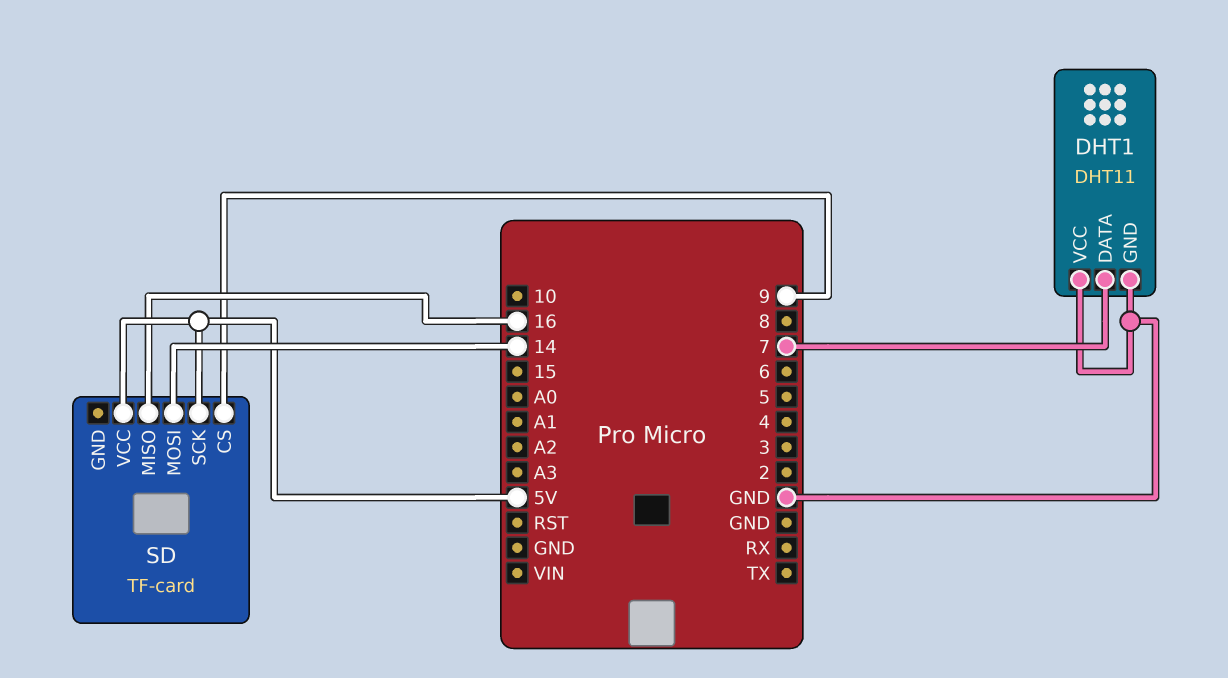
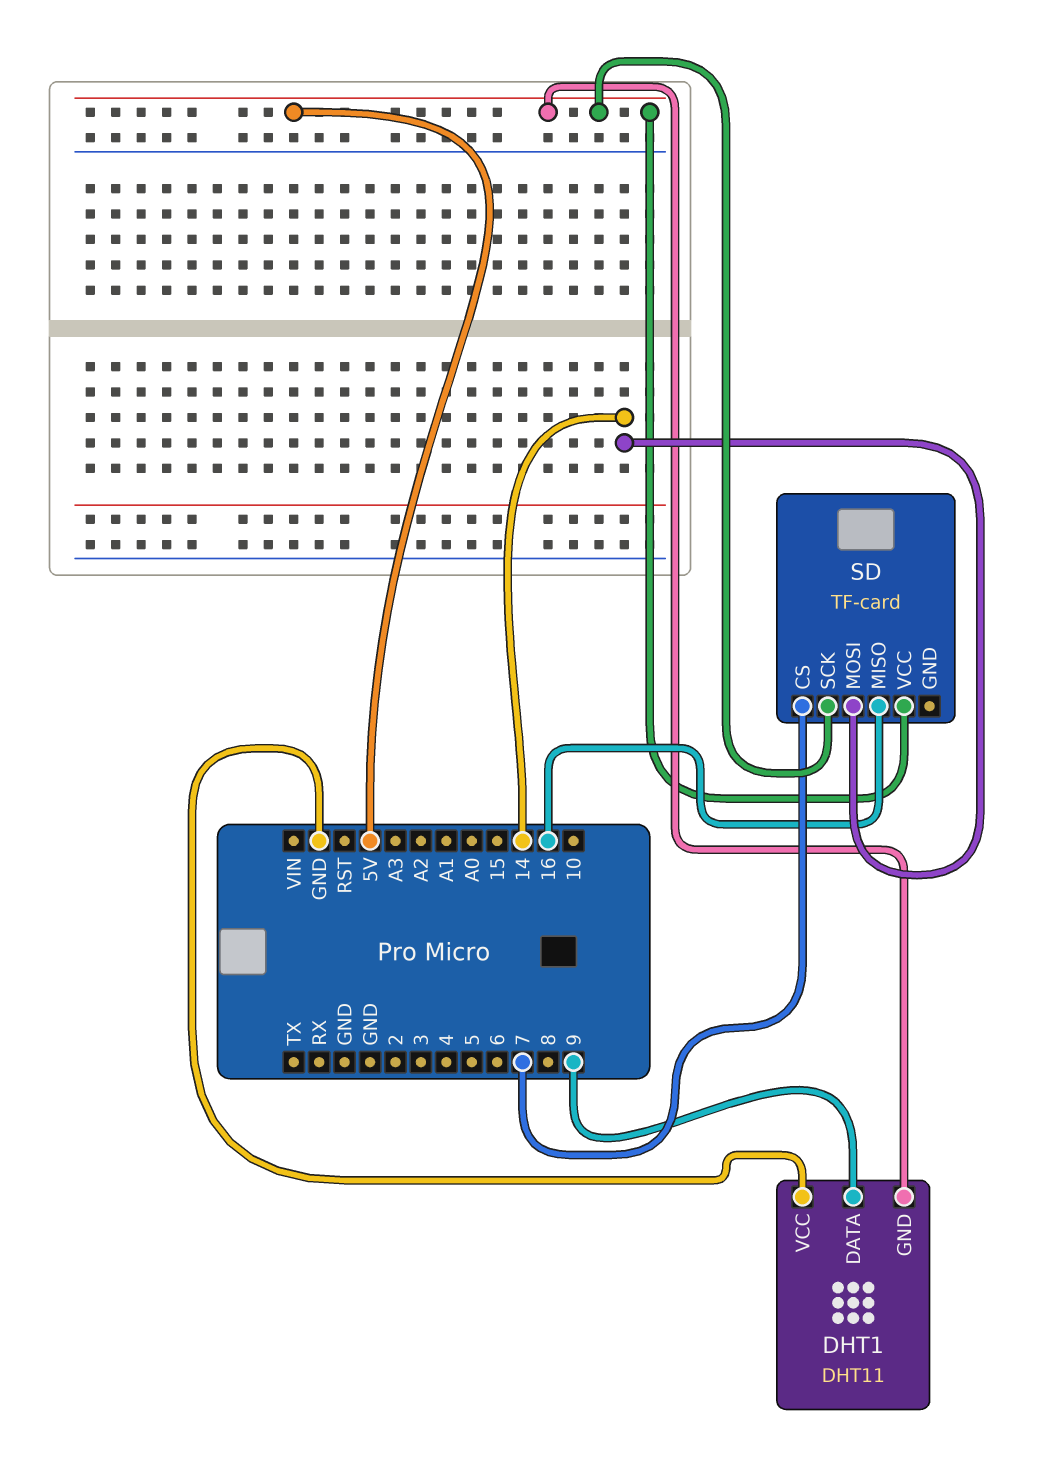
DHT1 pin DATA: 7 -> 9
DHT1 pin GND: GND -> 5V
SD pin CS: 9 -> 7

